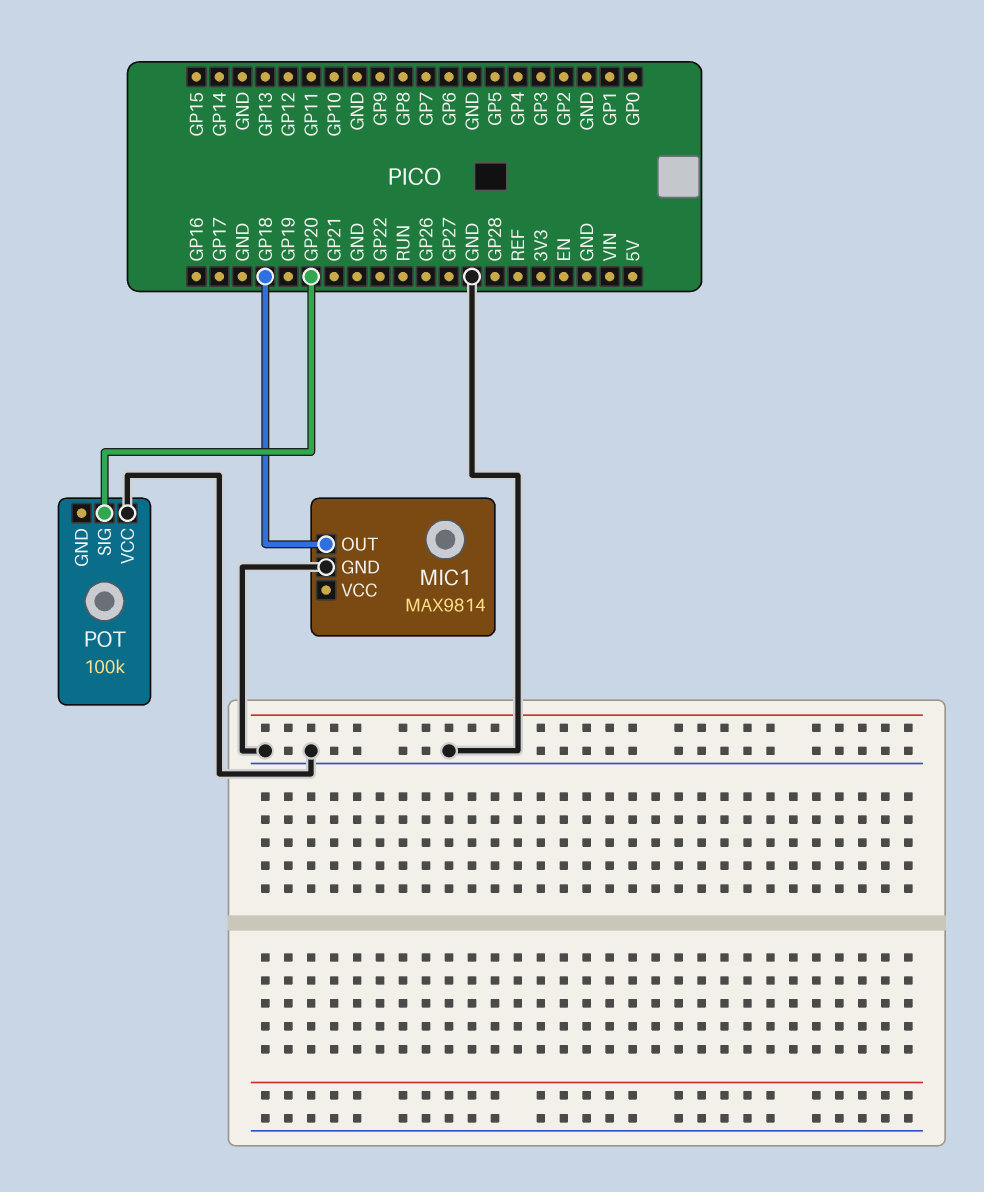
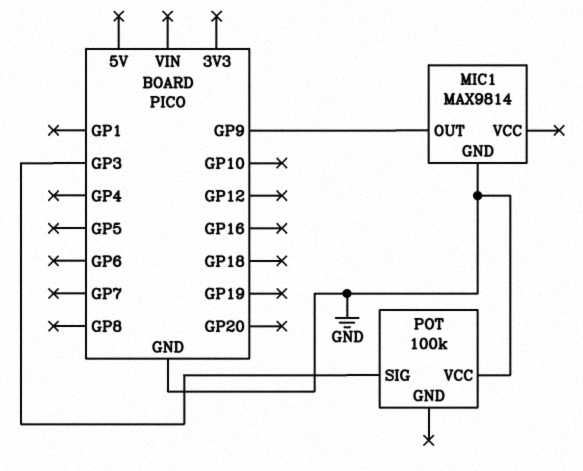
MIC1 pin OUT: GP18 -> GP9
POT pin SIG: GP20 -> GP3

